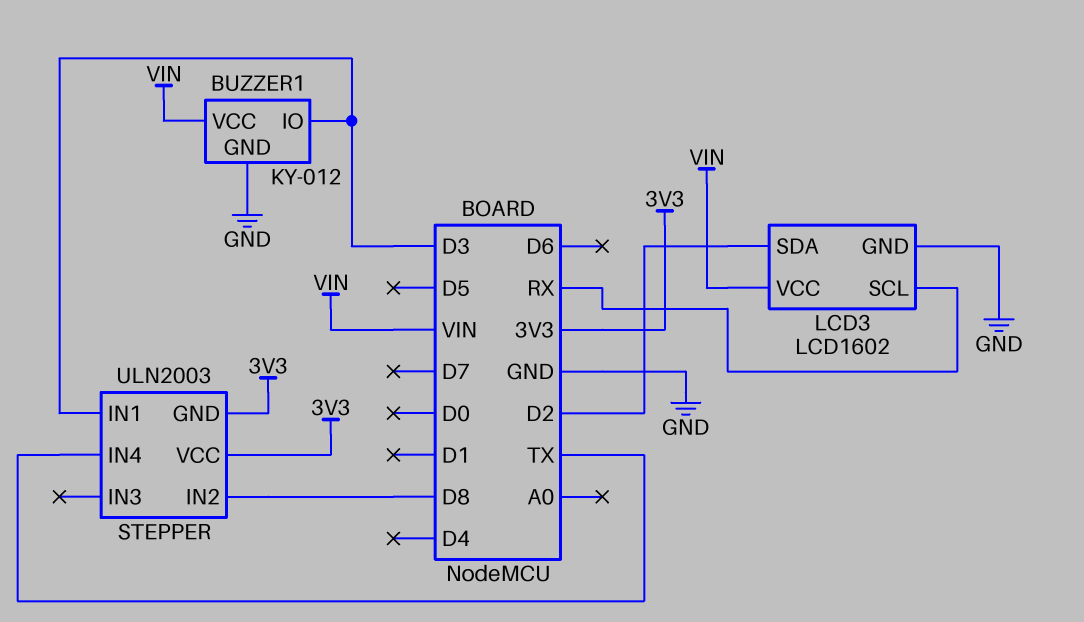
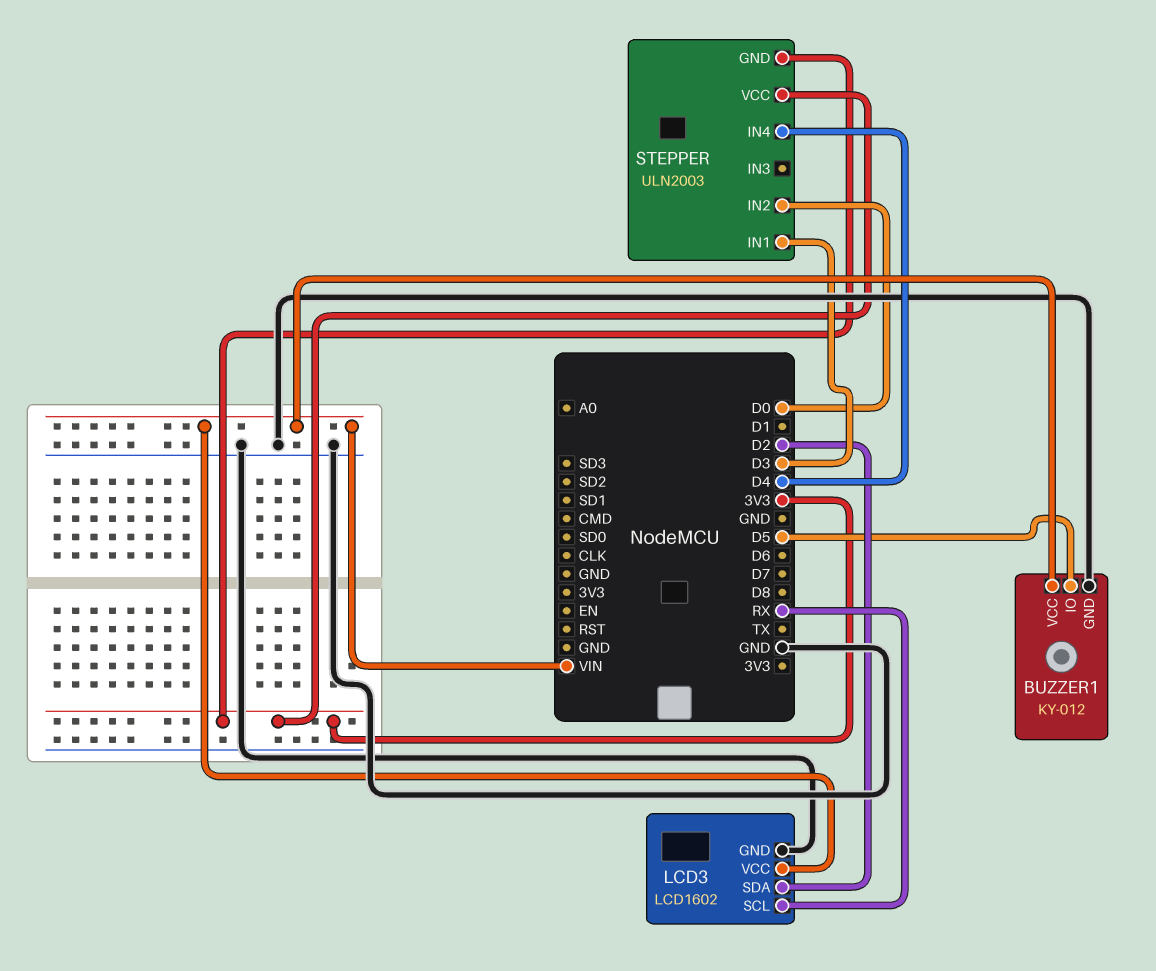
BUZZER1 pin IO: D3 -> D5
STEPPER pin IN2: D8 -> D0
STEPPER pin IN4: TX -> D4

